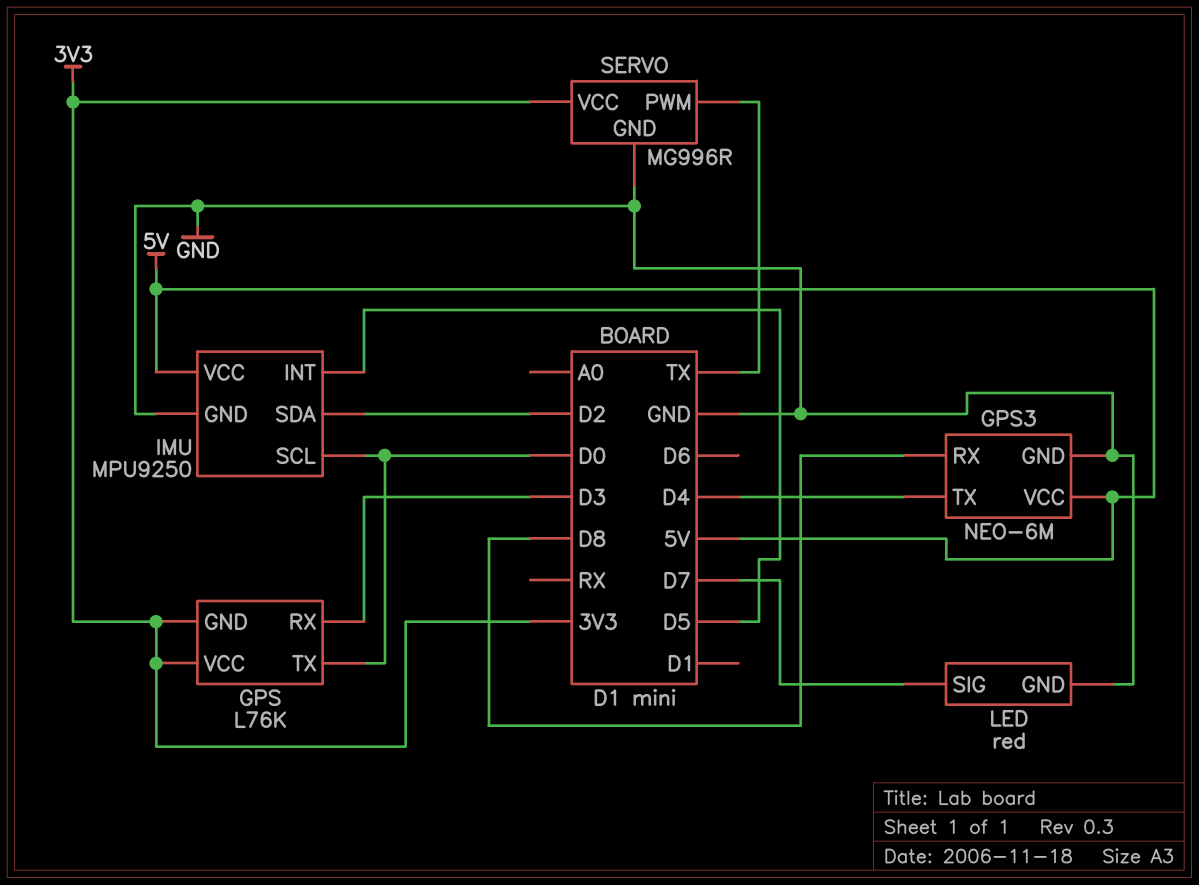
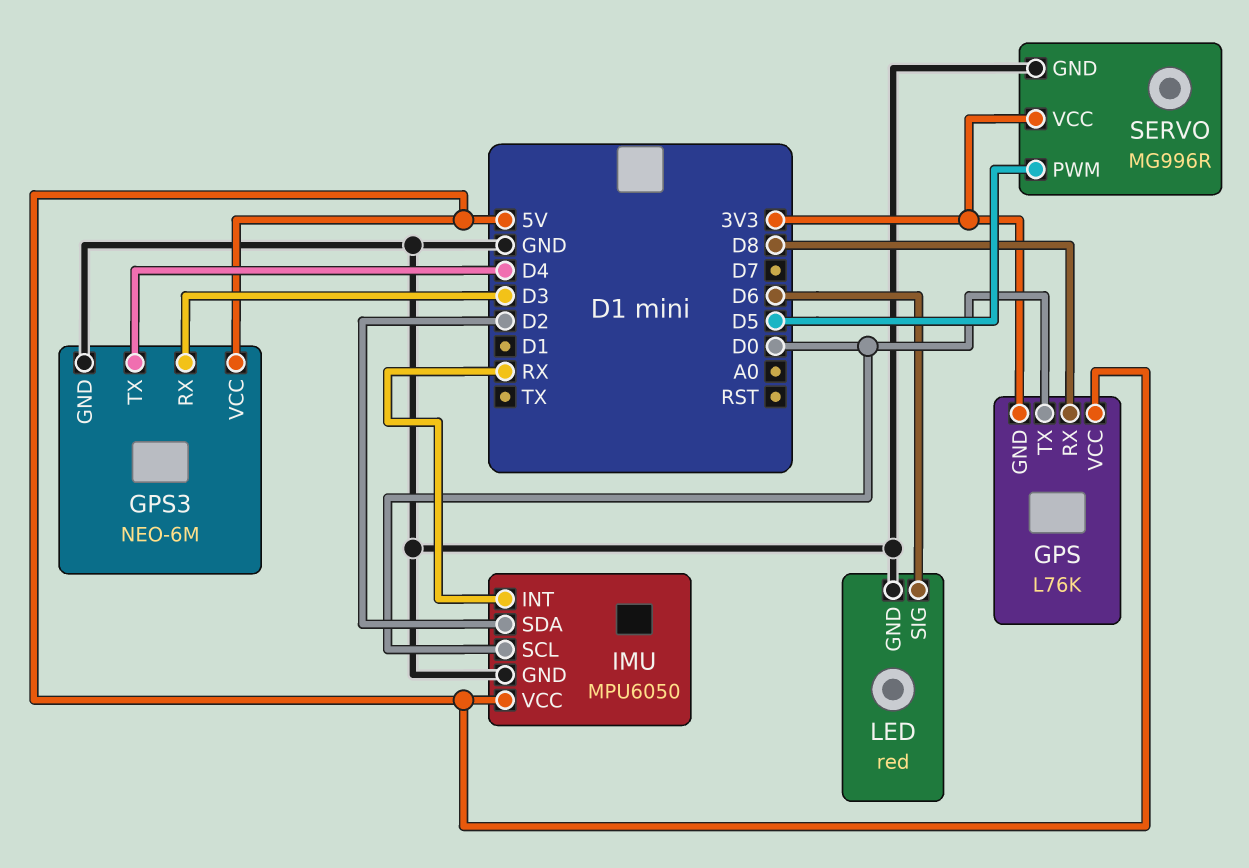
GPS pin RX: D3 -> D8
GPS pin VCC: 3V3 -> 5V
GPS3 pin RX: D8 -> D3
IMU: MPU9250 -> MPU6050
IMU pin INT: D5 -> RX
LED pin SIG: D7 -> D6
SERVO pin PWM: TX -> D5

